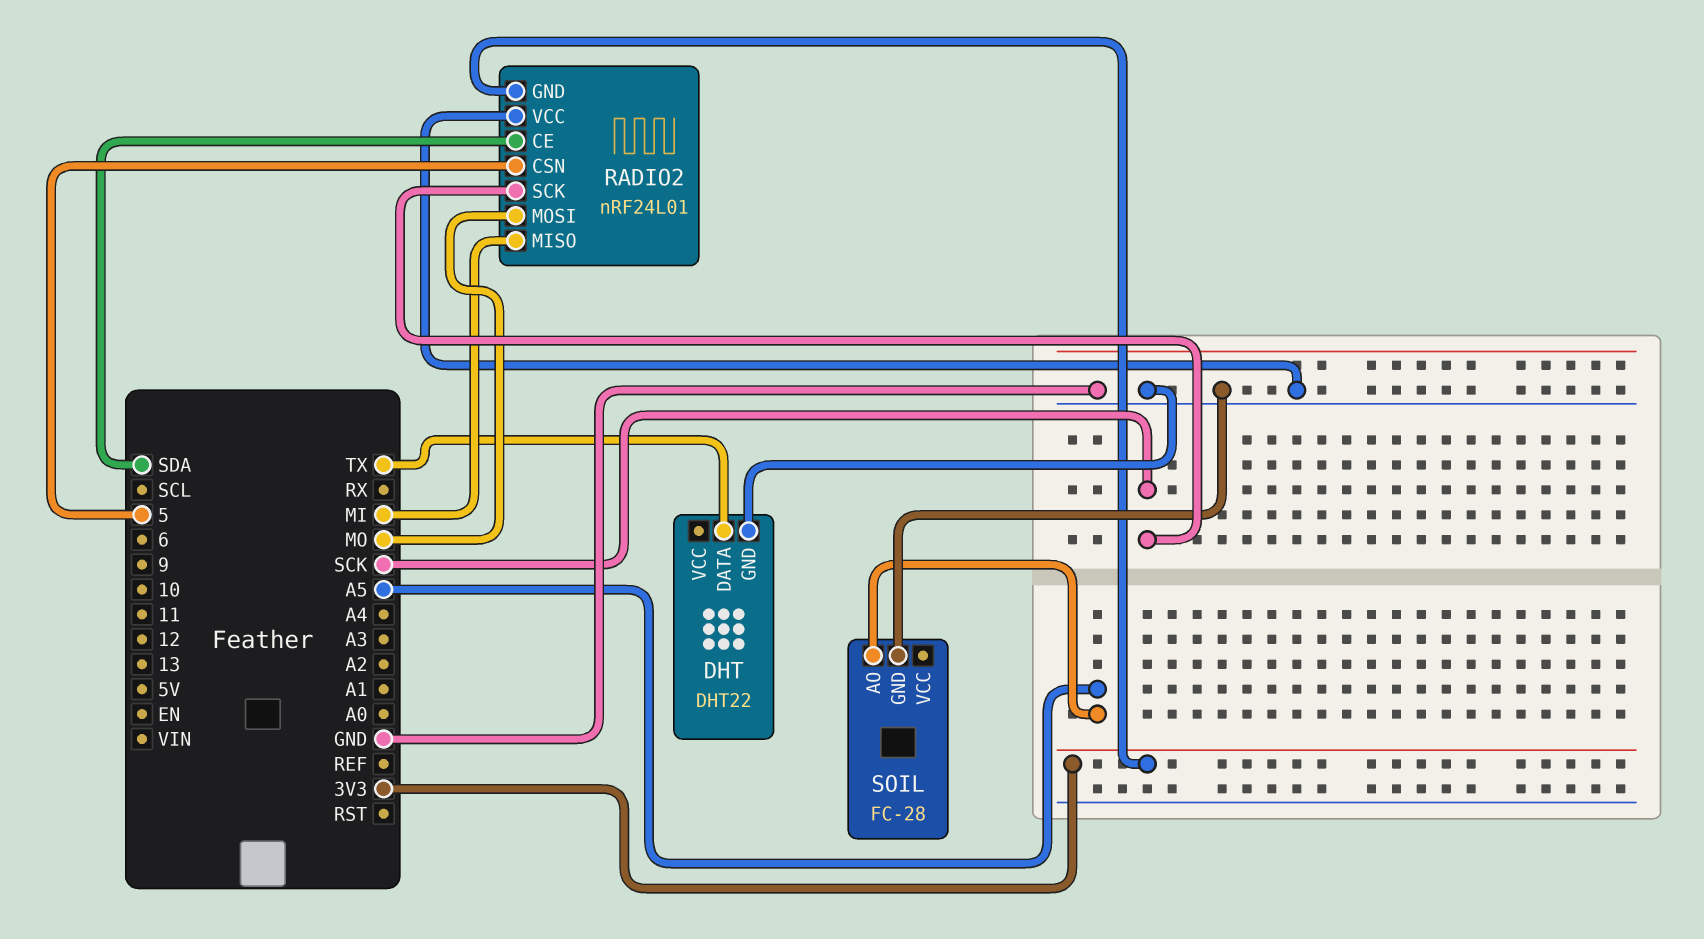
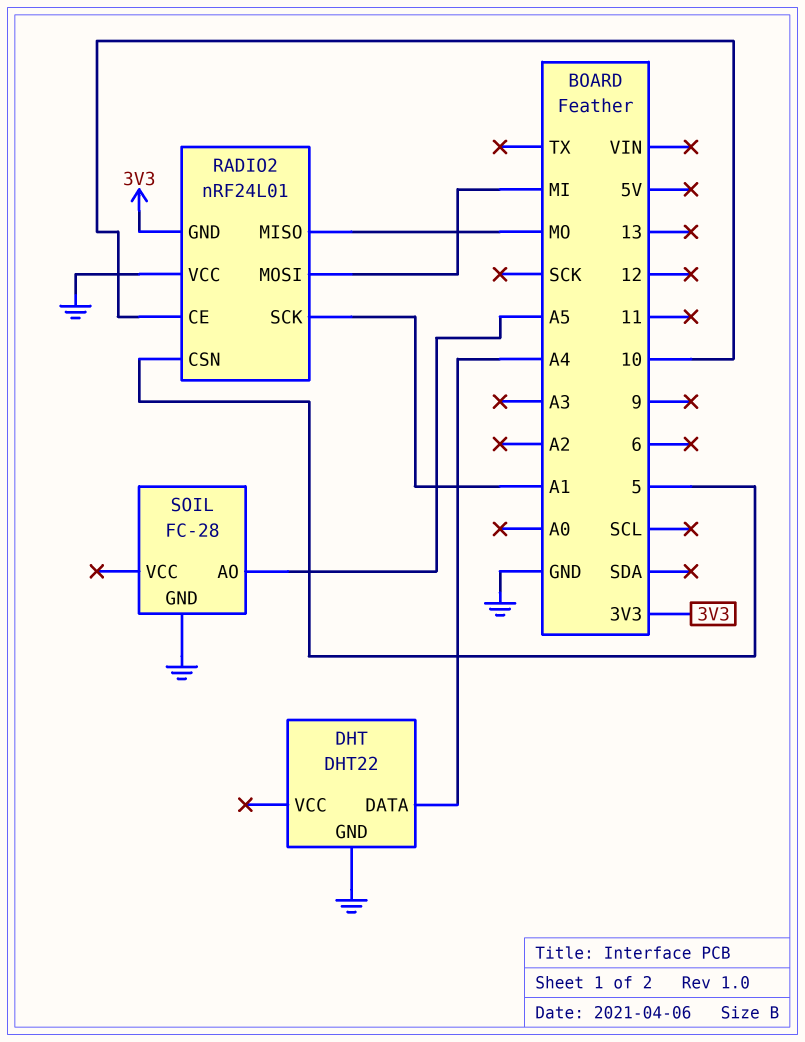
DHT pin DATA: TX -> A4
RADIO2 pin CE: SDA -> 10
RADIO2 pin MISO: MI -> MO
RADIO2 pin MOSI: MO -> MI
RADIO2 pin SCK: SCK -> A1

